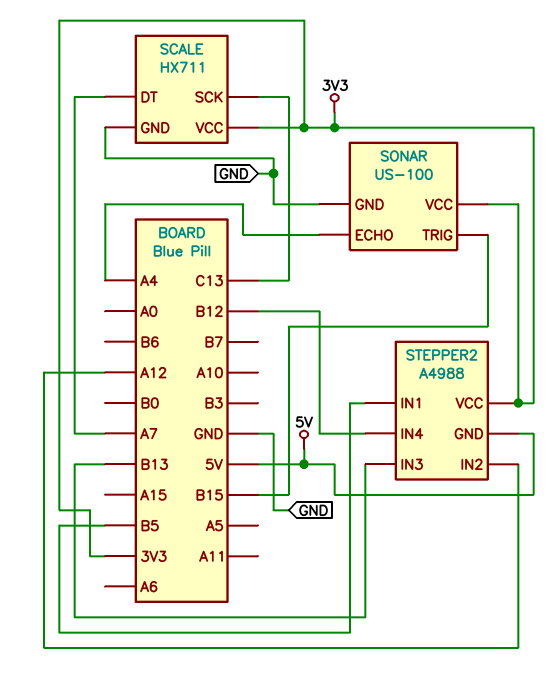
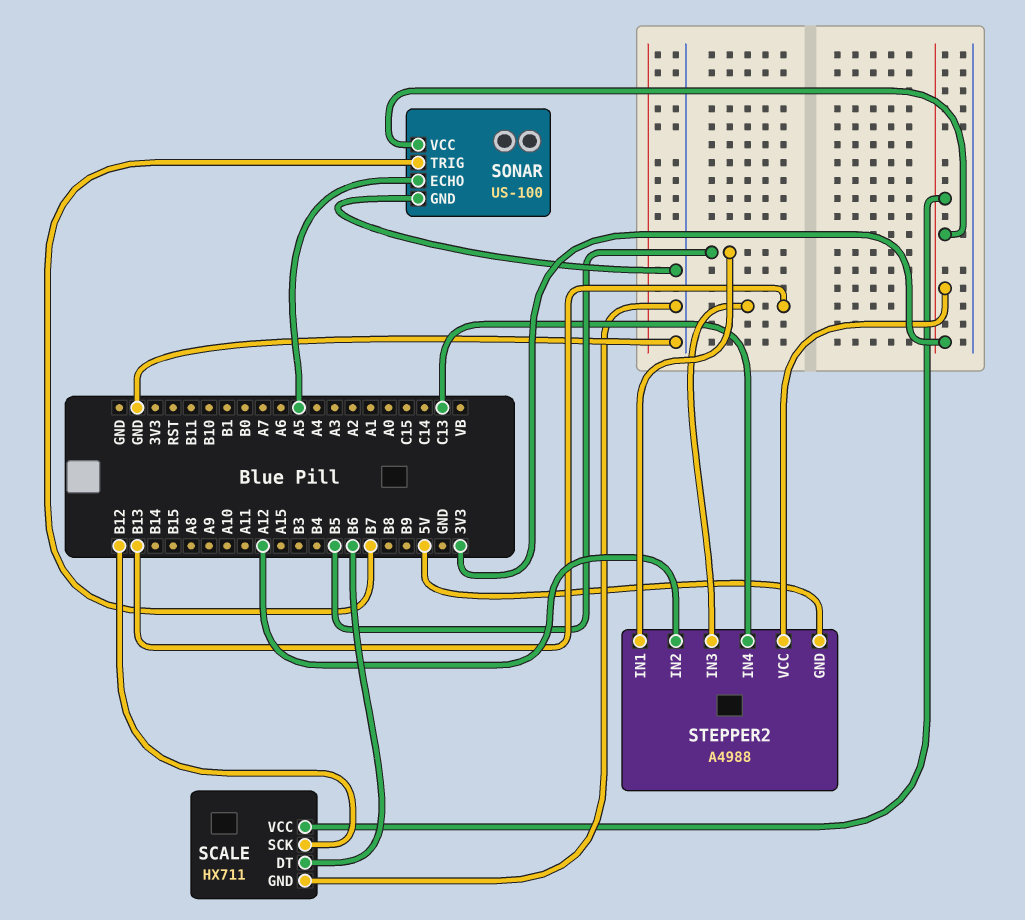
SCALE pin DT: A7 -> B6
SCALE pin SCK: C13 -> B12
SONAR pin ECHO: A4 -> A5
SONAR pin TRIG: B15 -> B7
STEPPER2 pin IN4: B12 -> C13

